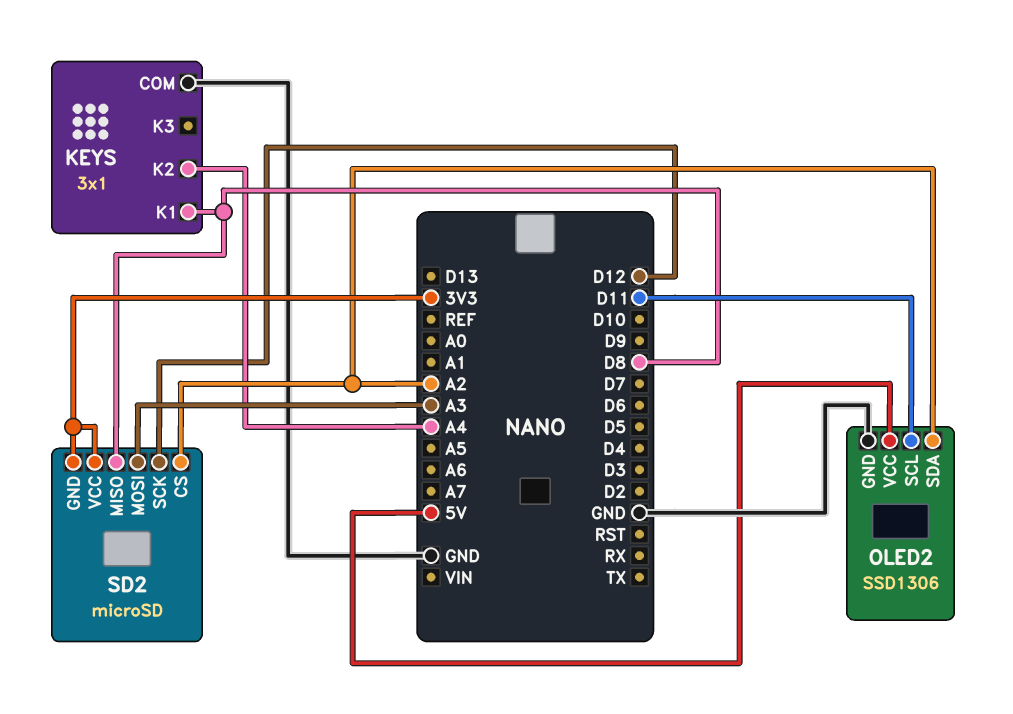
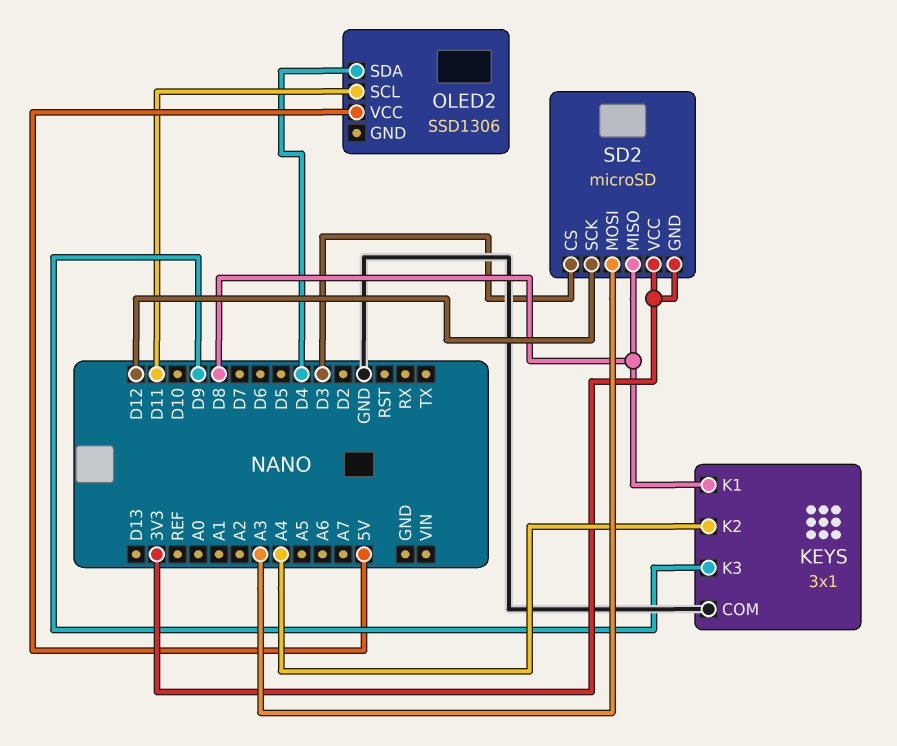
KEYS pin K3: none -> D9
OLED2 pin GND: GND -> none
OLED2 pin SDA: A2 -> D4
SD2 pin CS: A2 -> D3

